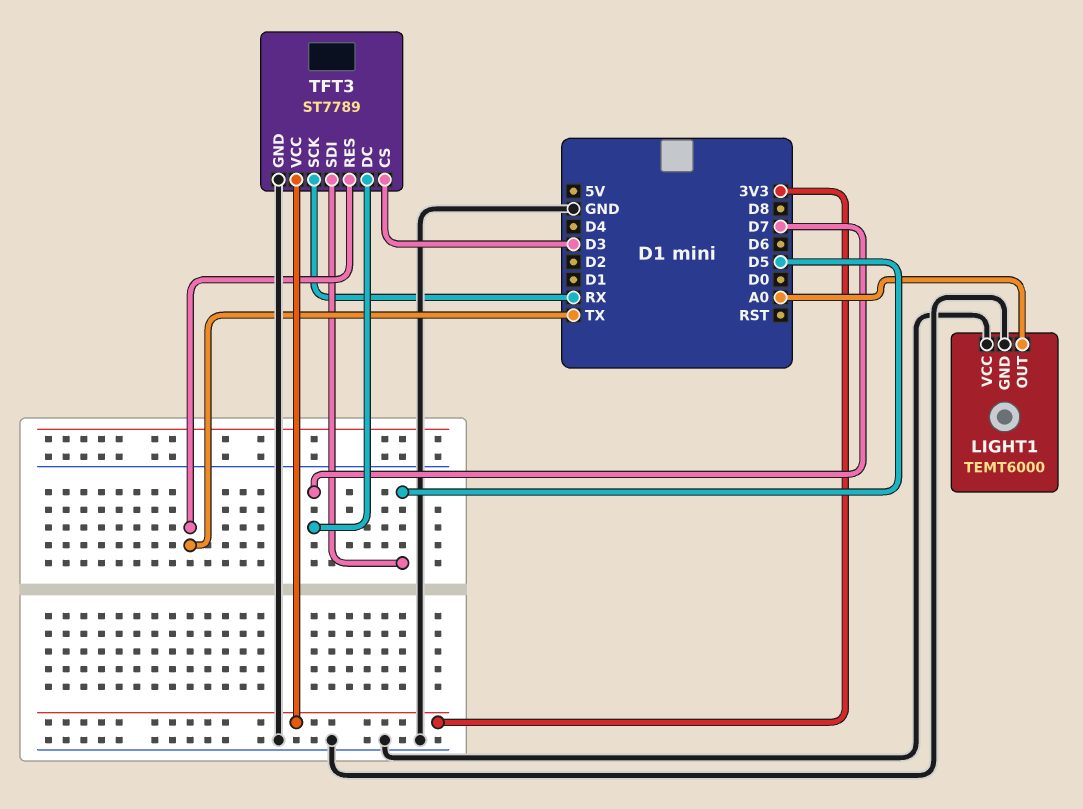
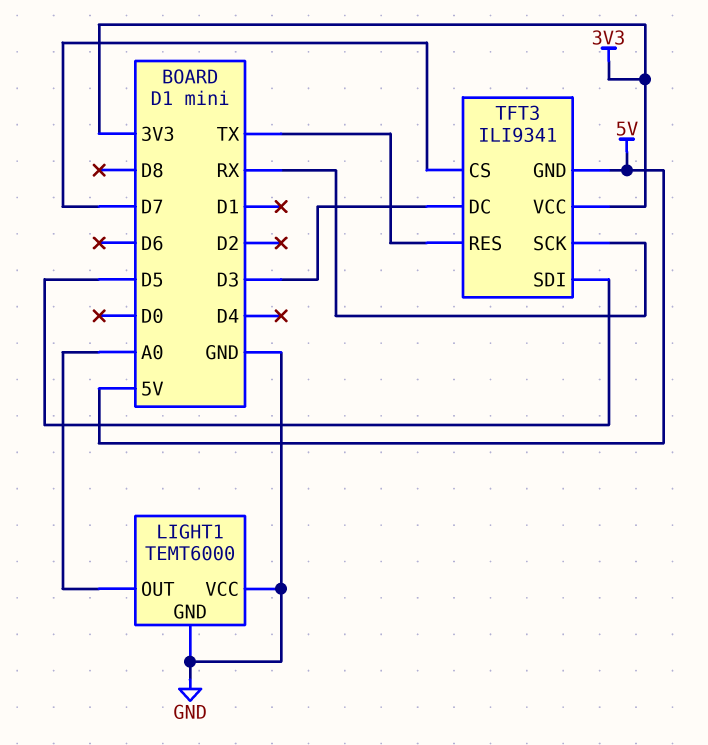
TFT3: ST7789 -> ILI9341
TFT3 pin CS: D3 -> D7
TFT3 pin DC: D7 -> D3
TFT3 pin GND: GND -> 5V

